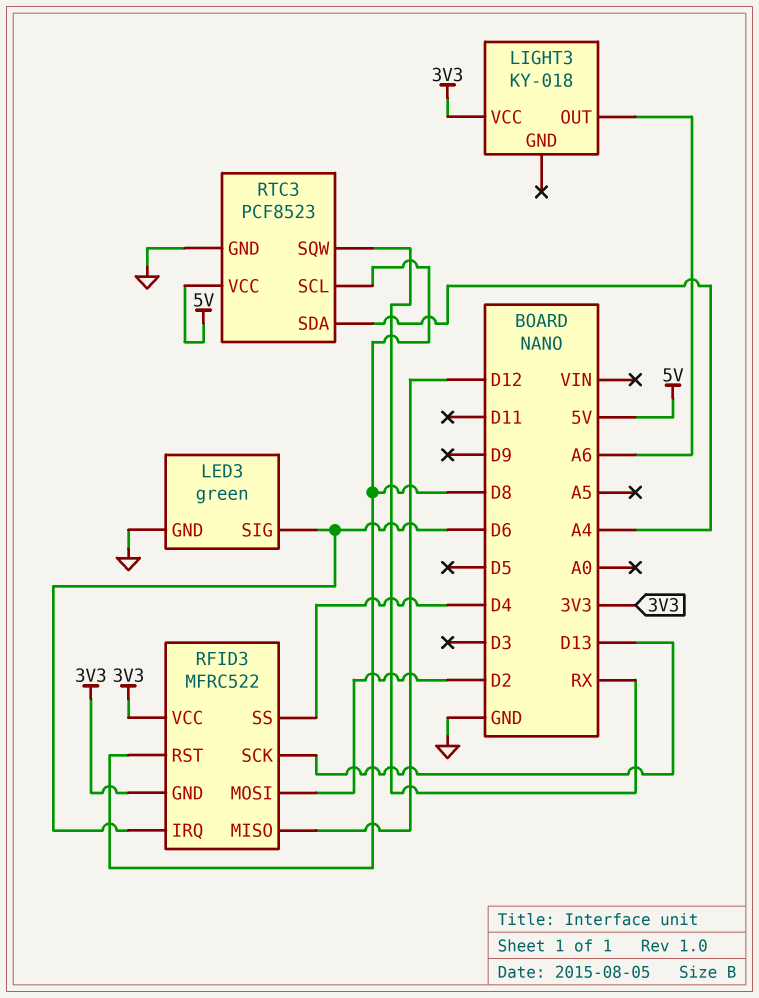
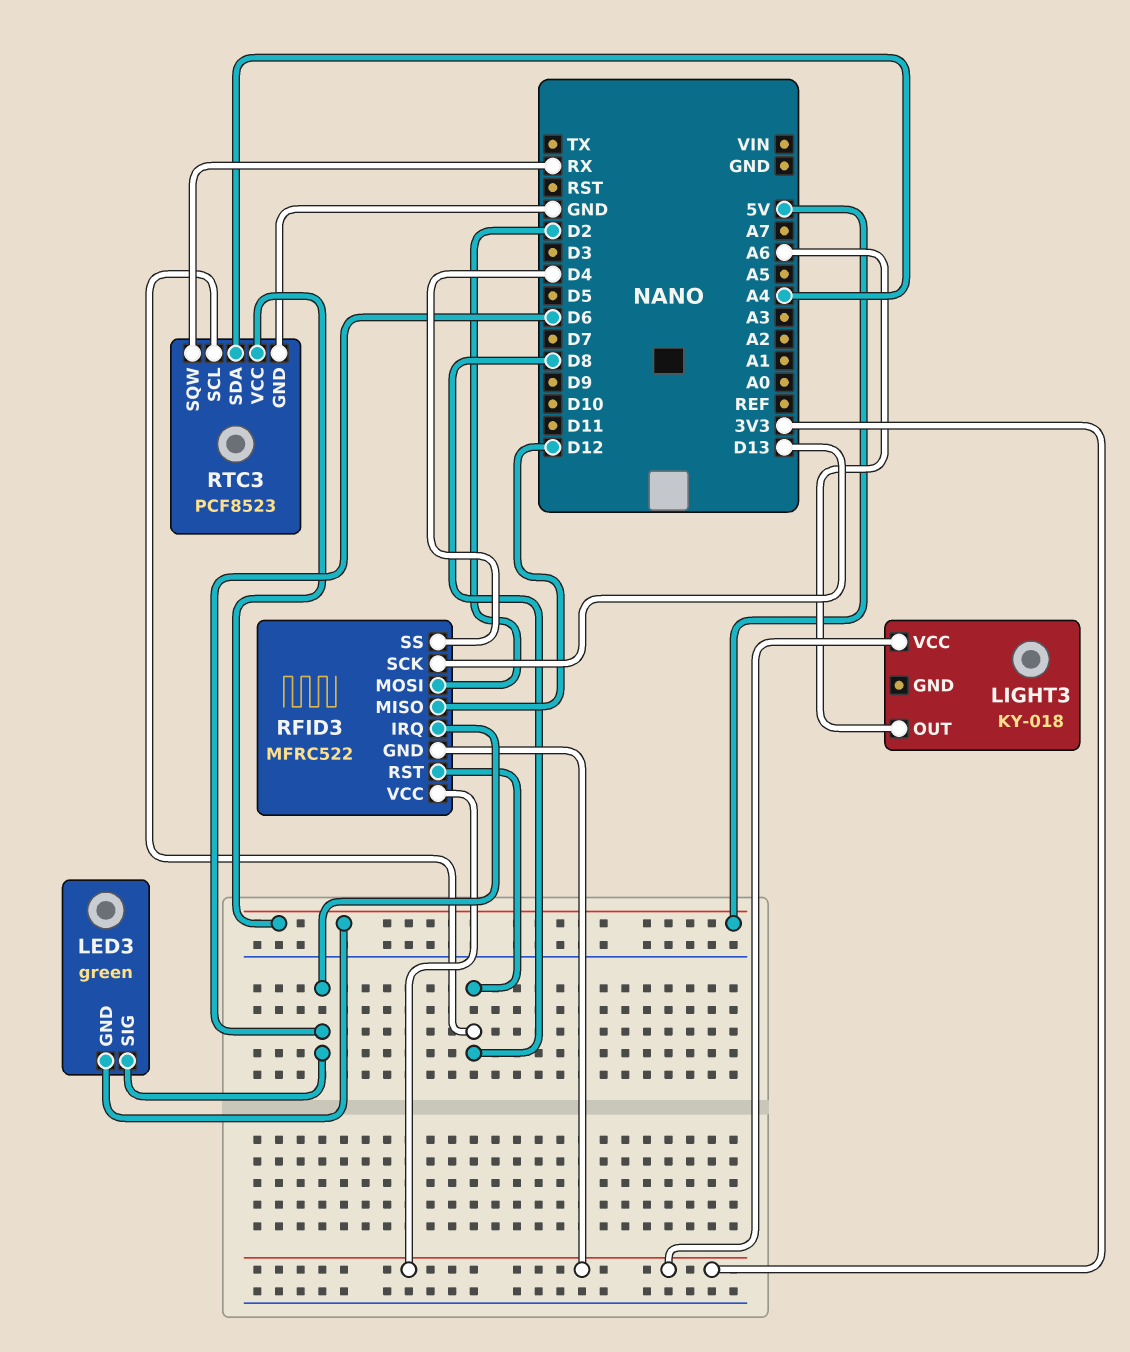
LED3 pin GND: GND -> 5V

